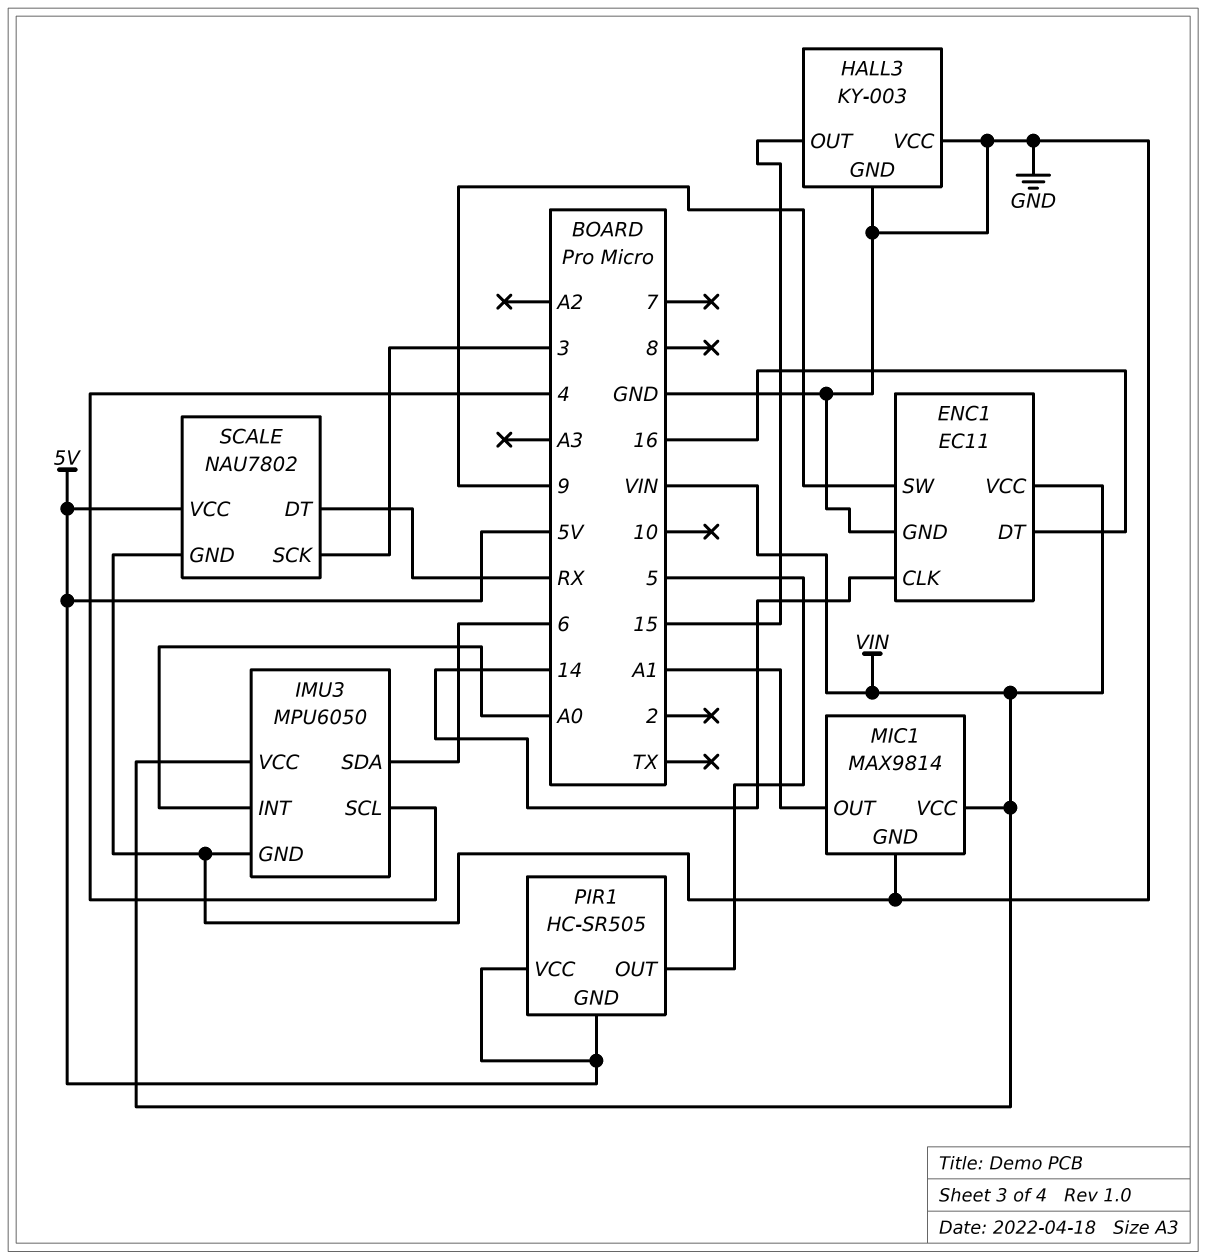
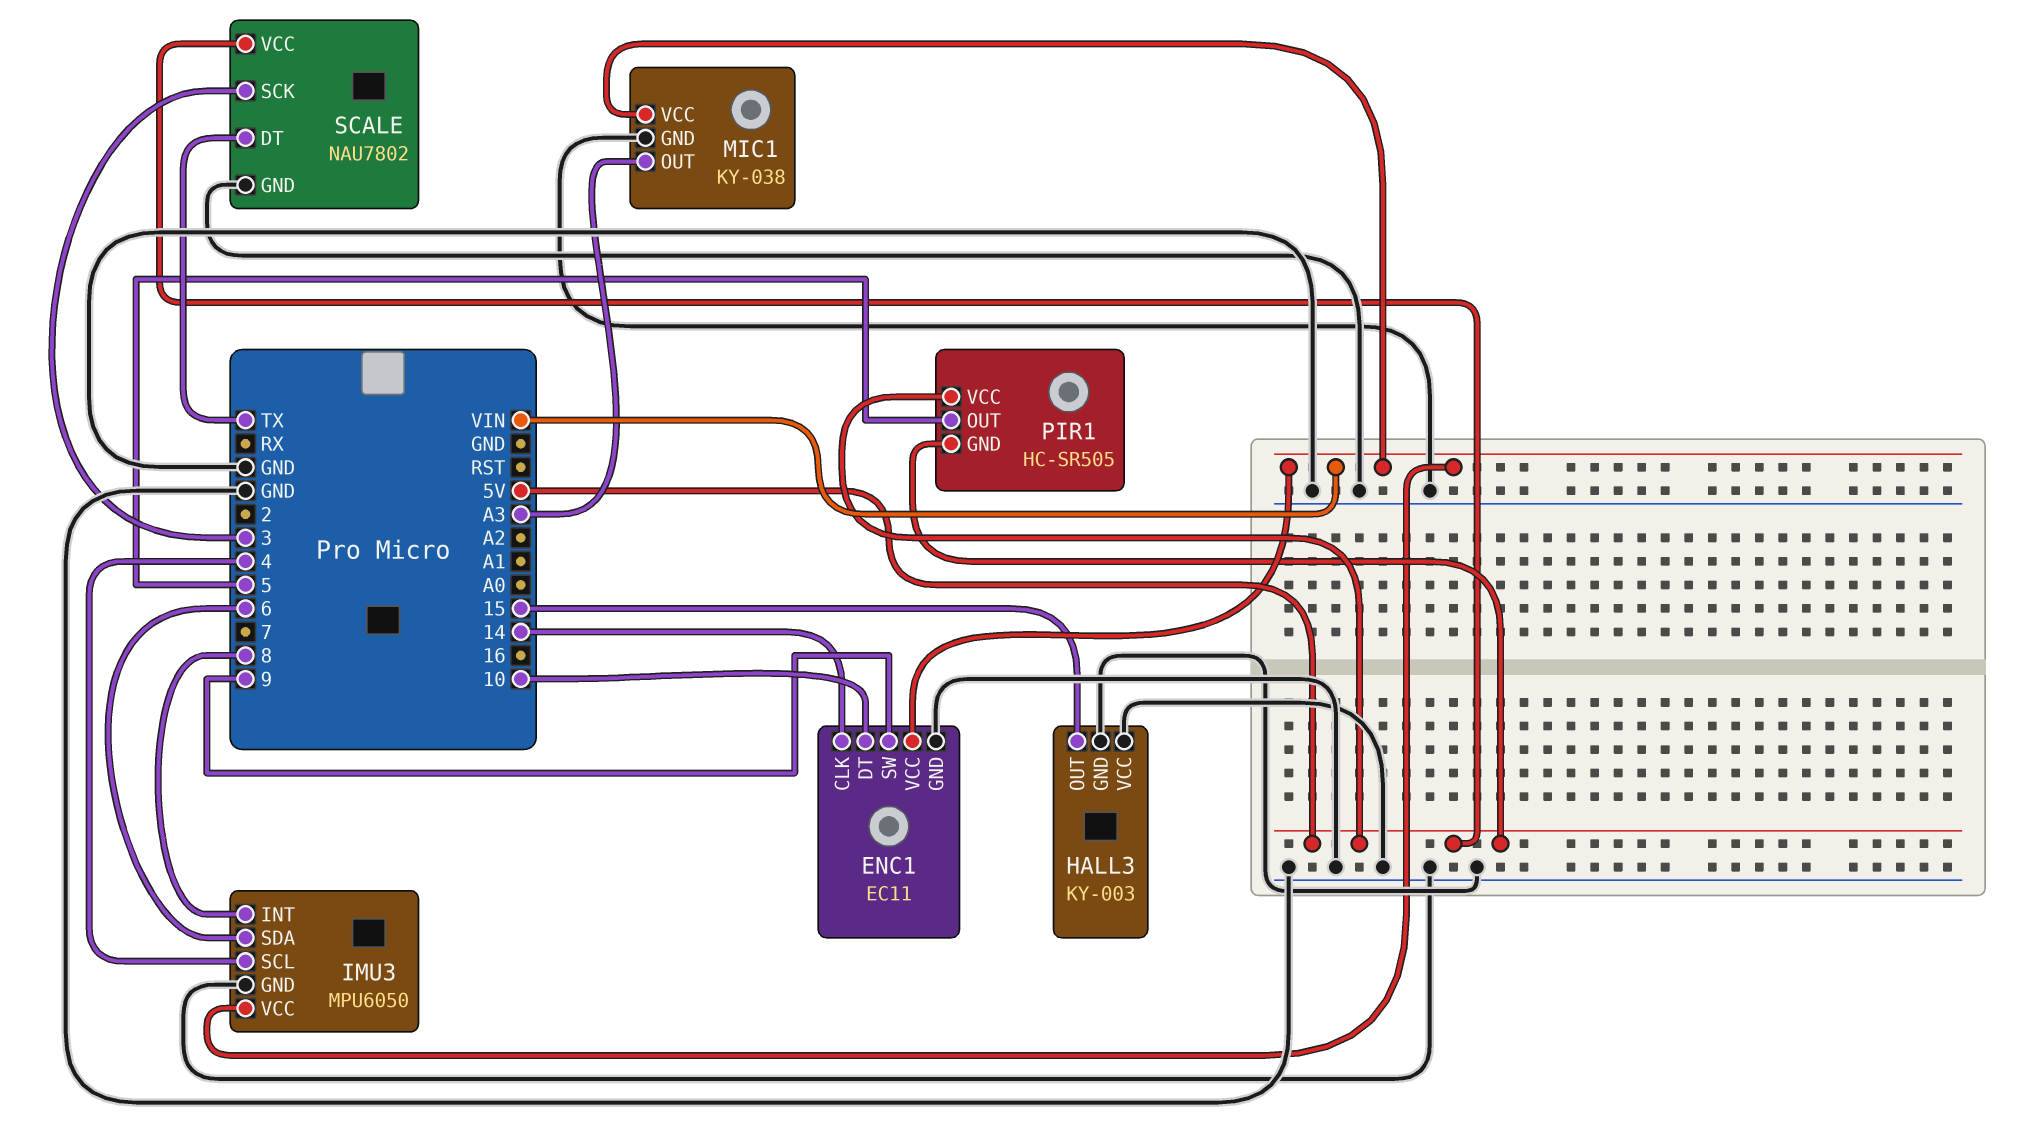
ENC1 pin DT: 16 -> 10
IMU3 pin INT: A0 -> 8
MIC1: MAX9814 -> KY-038
MIC1 pin OUT: A1 -> A3
SCALE pin DT: RX -> TX

